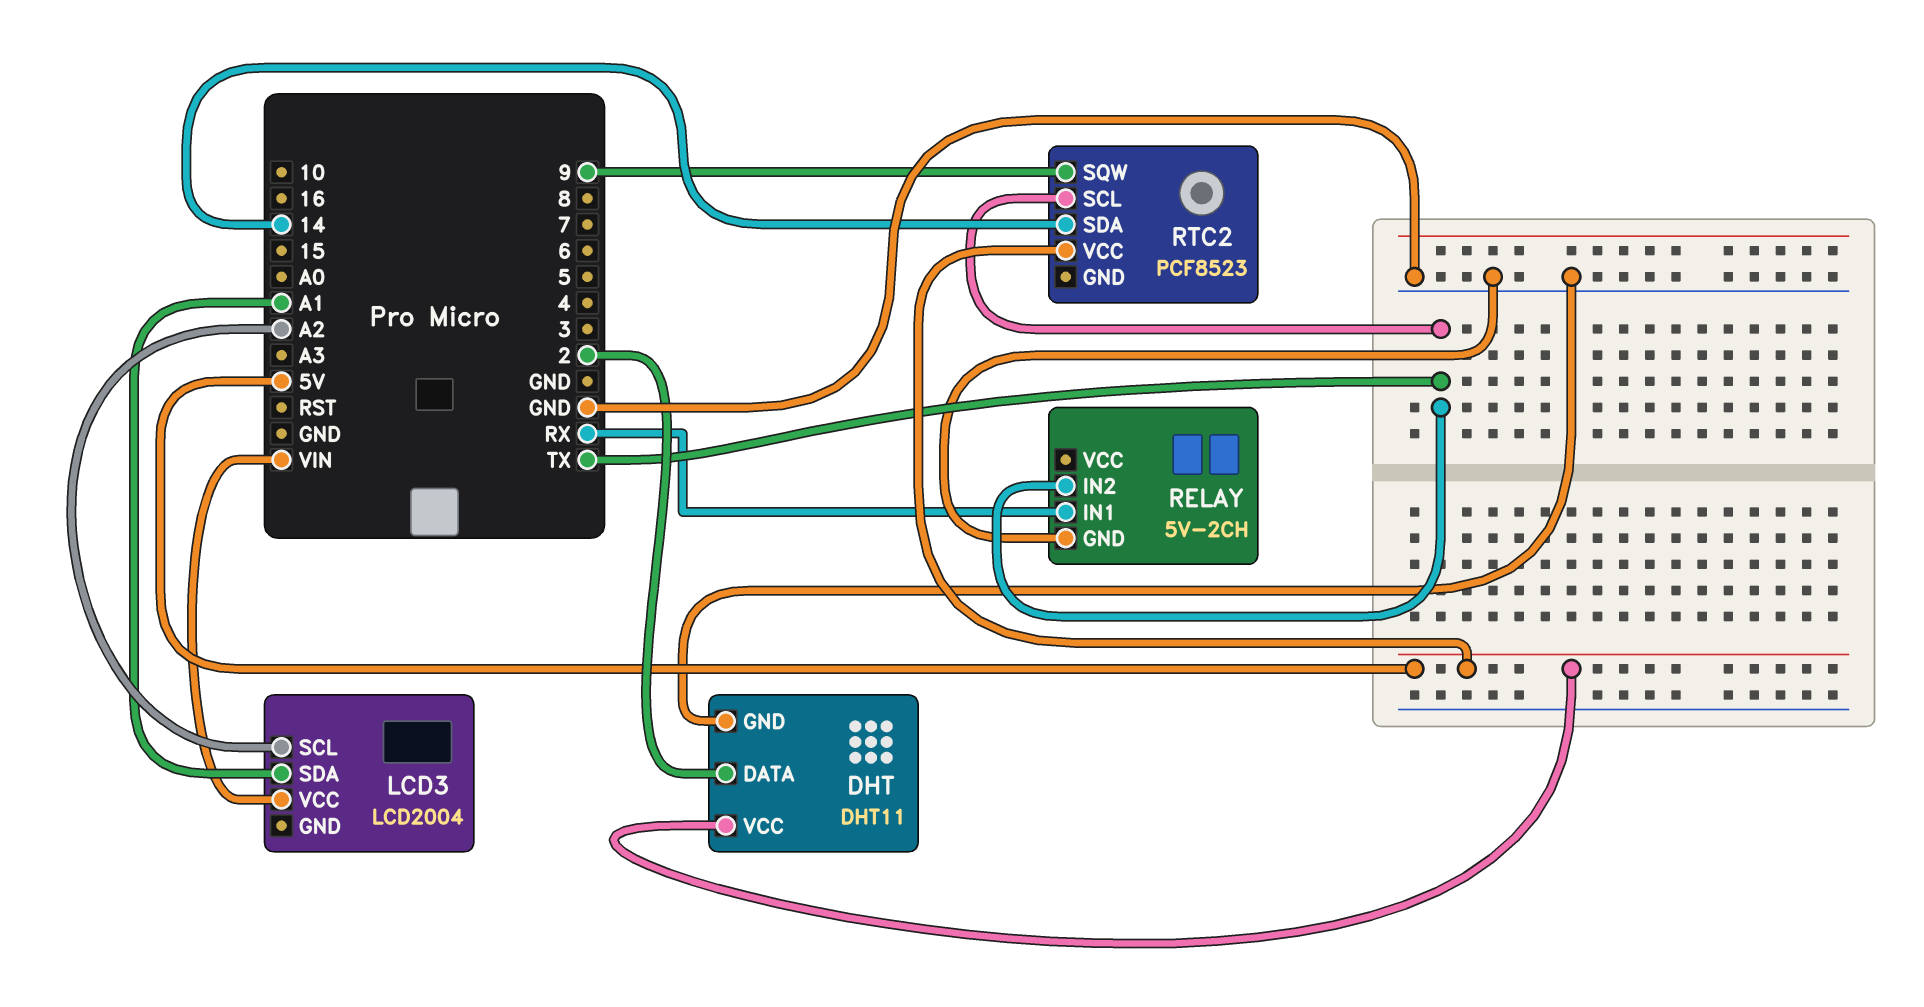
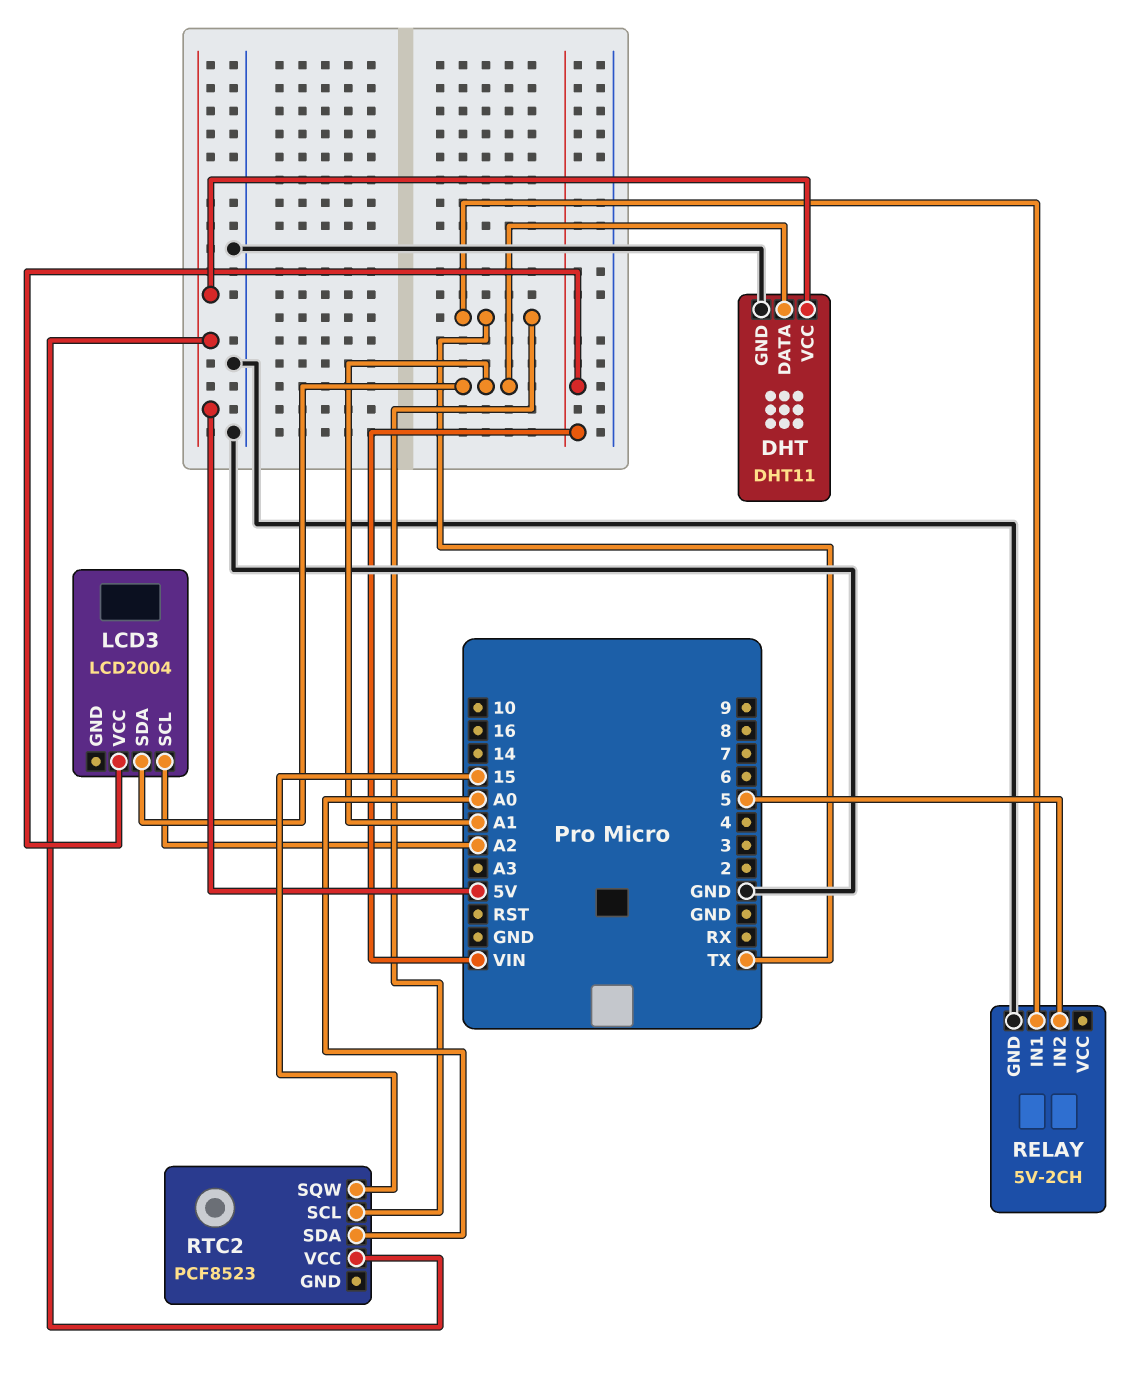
DHT pin DATA: 2 -> A1
RELAY pin IN1: RX -> TX
RELAY pin IN2: TX -> 5
RTC2 pin SDA: 14 -> A0
RTC2 pin SQW: 9 -> 15

